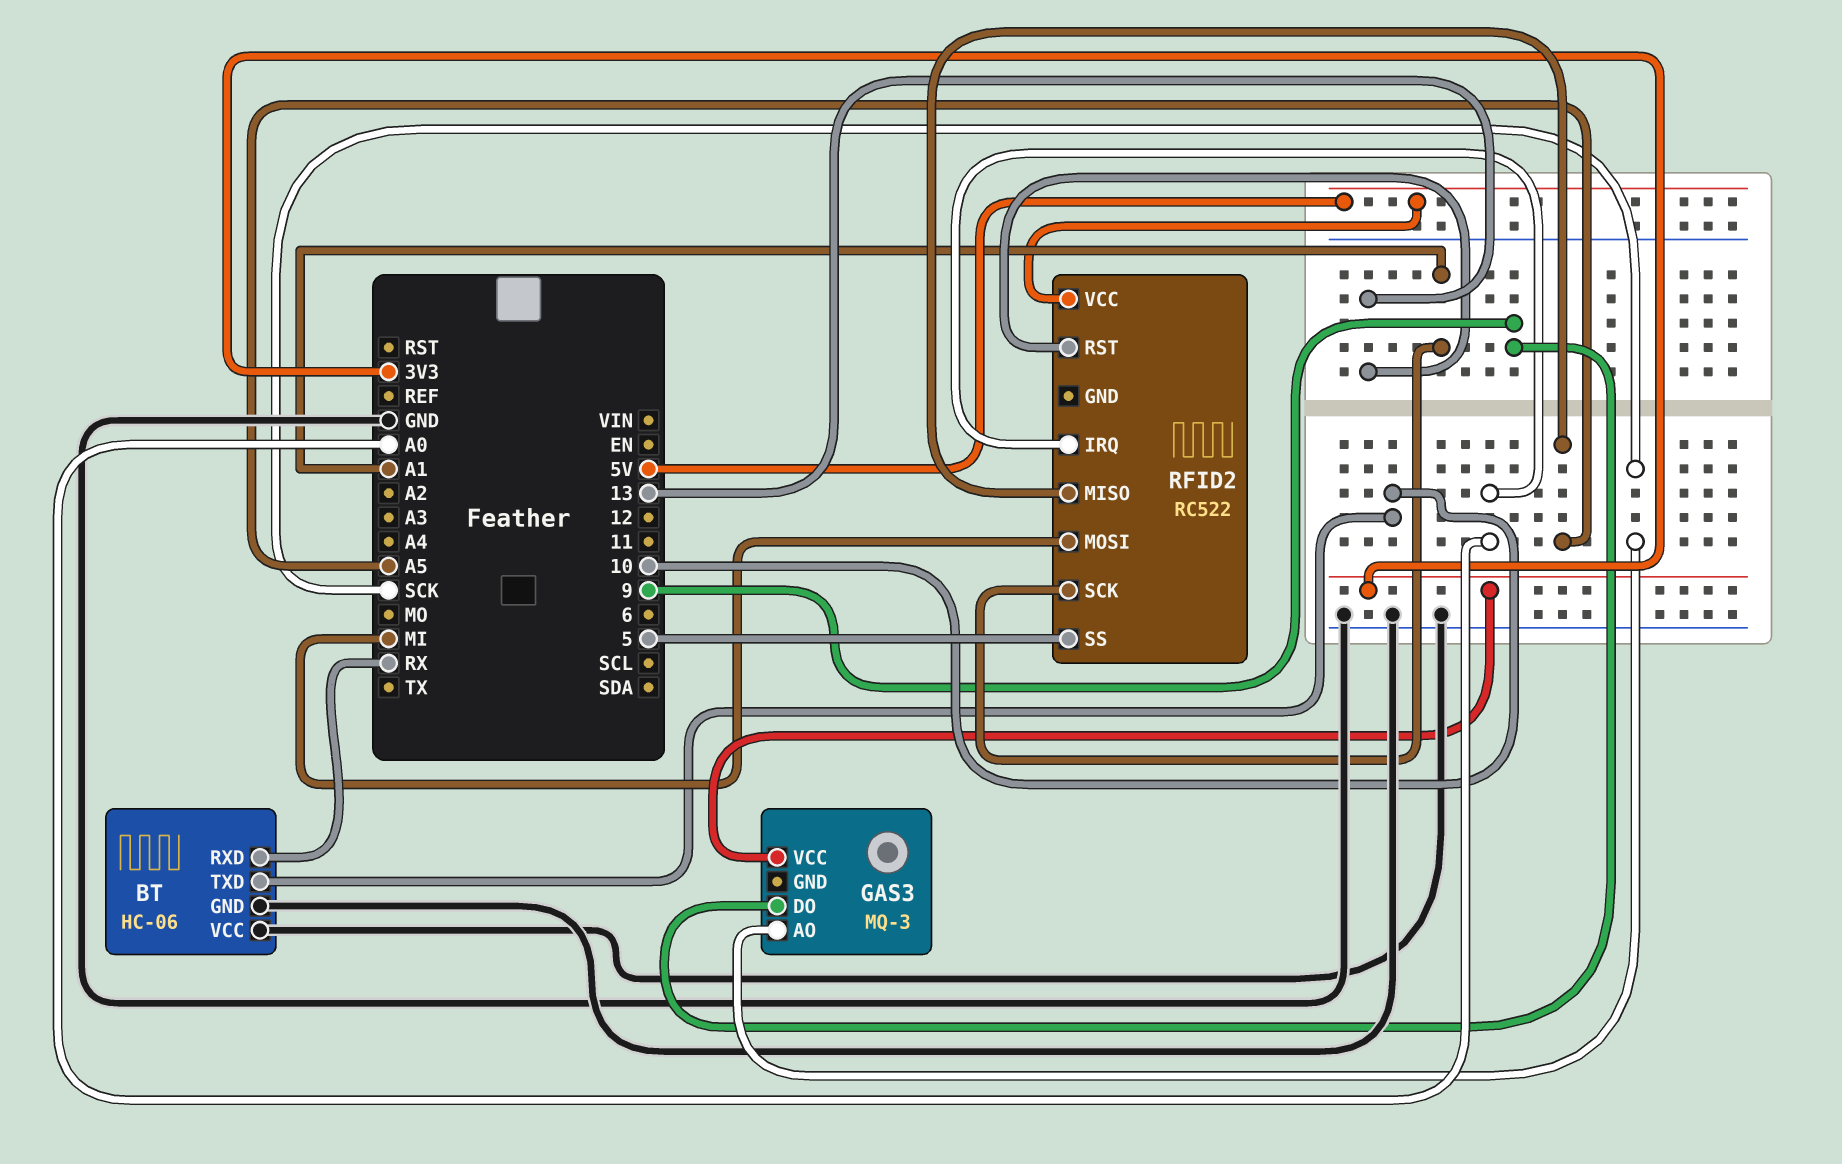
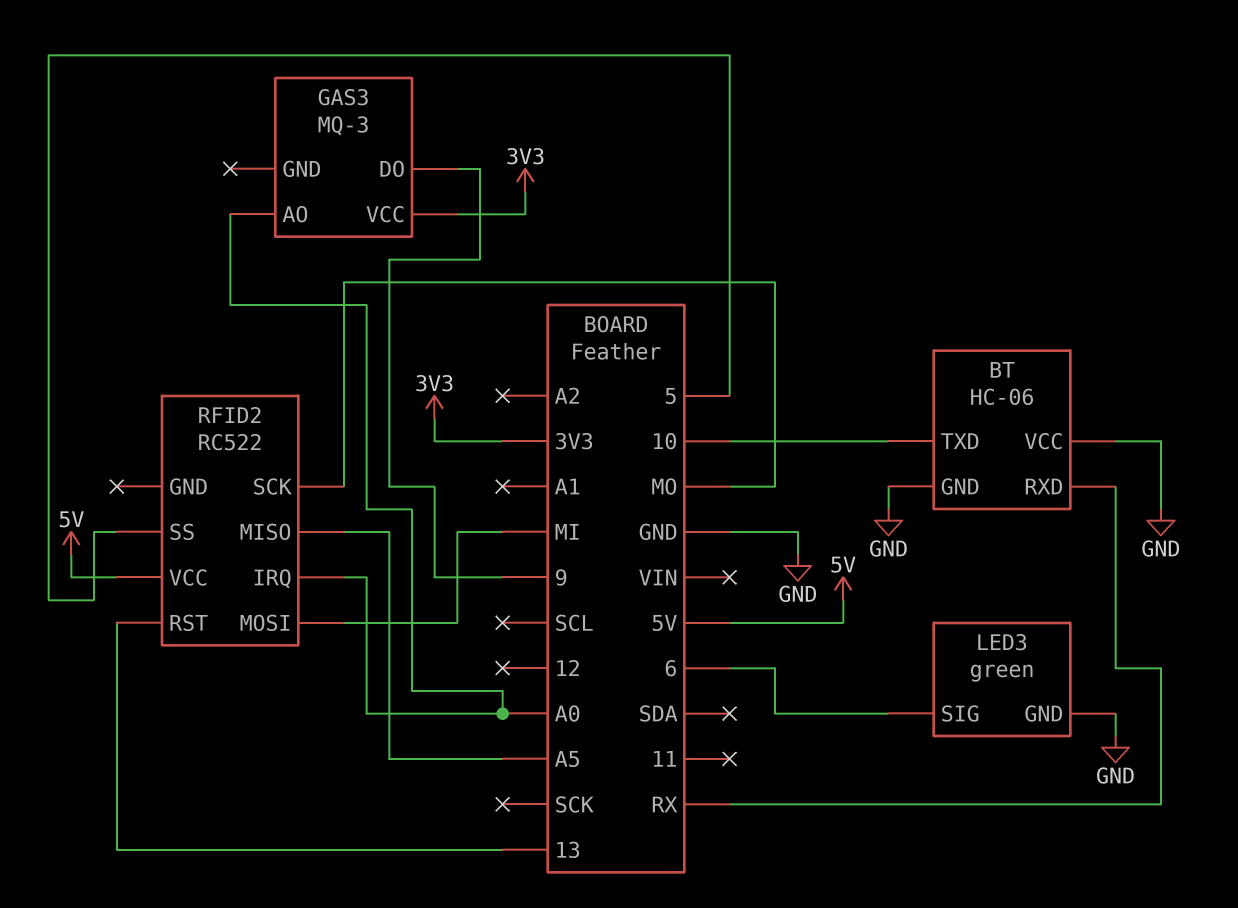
GAS3 pin AO: SCK -> A0
LED3: none -> green
LED3 pin GND: none -> GND
LED3 pin SIG: none -> 6
RFID2 pin SCK: A1 -> MO

